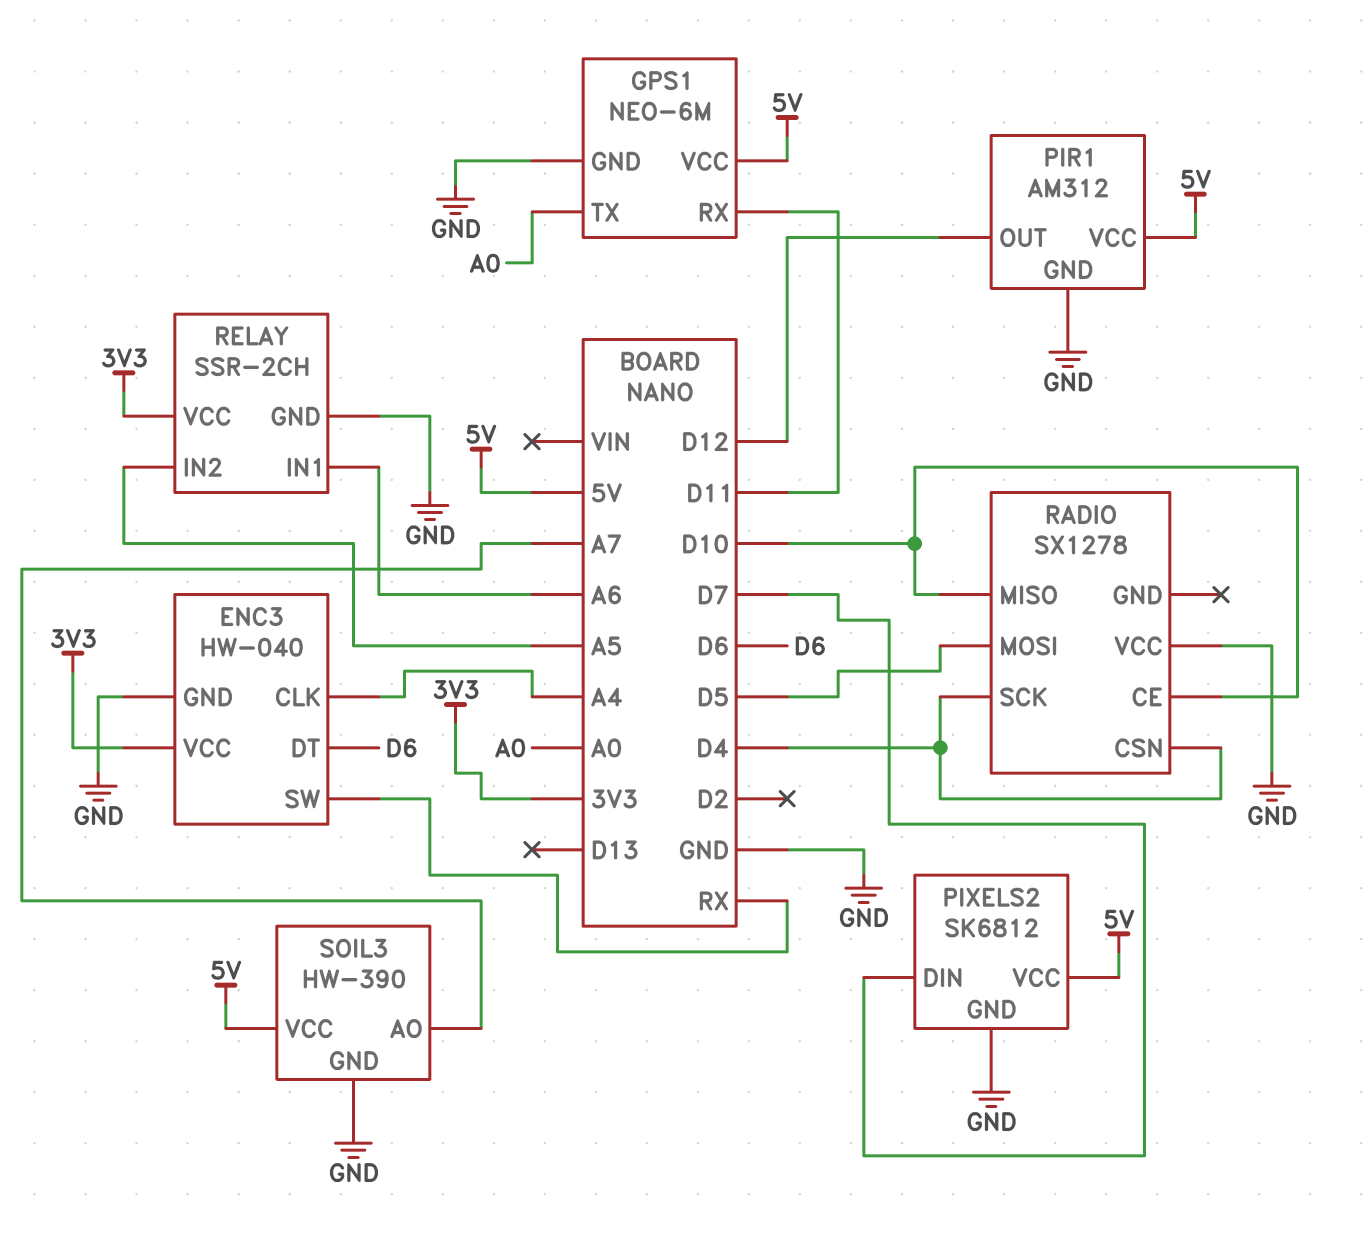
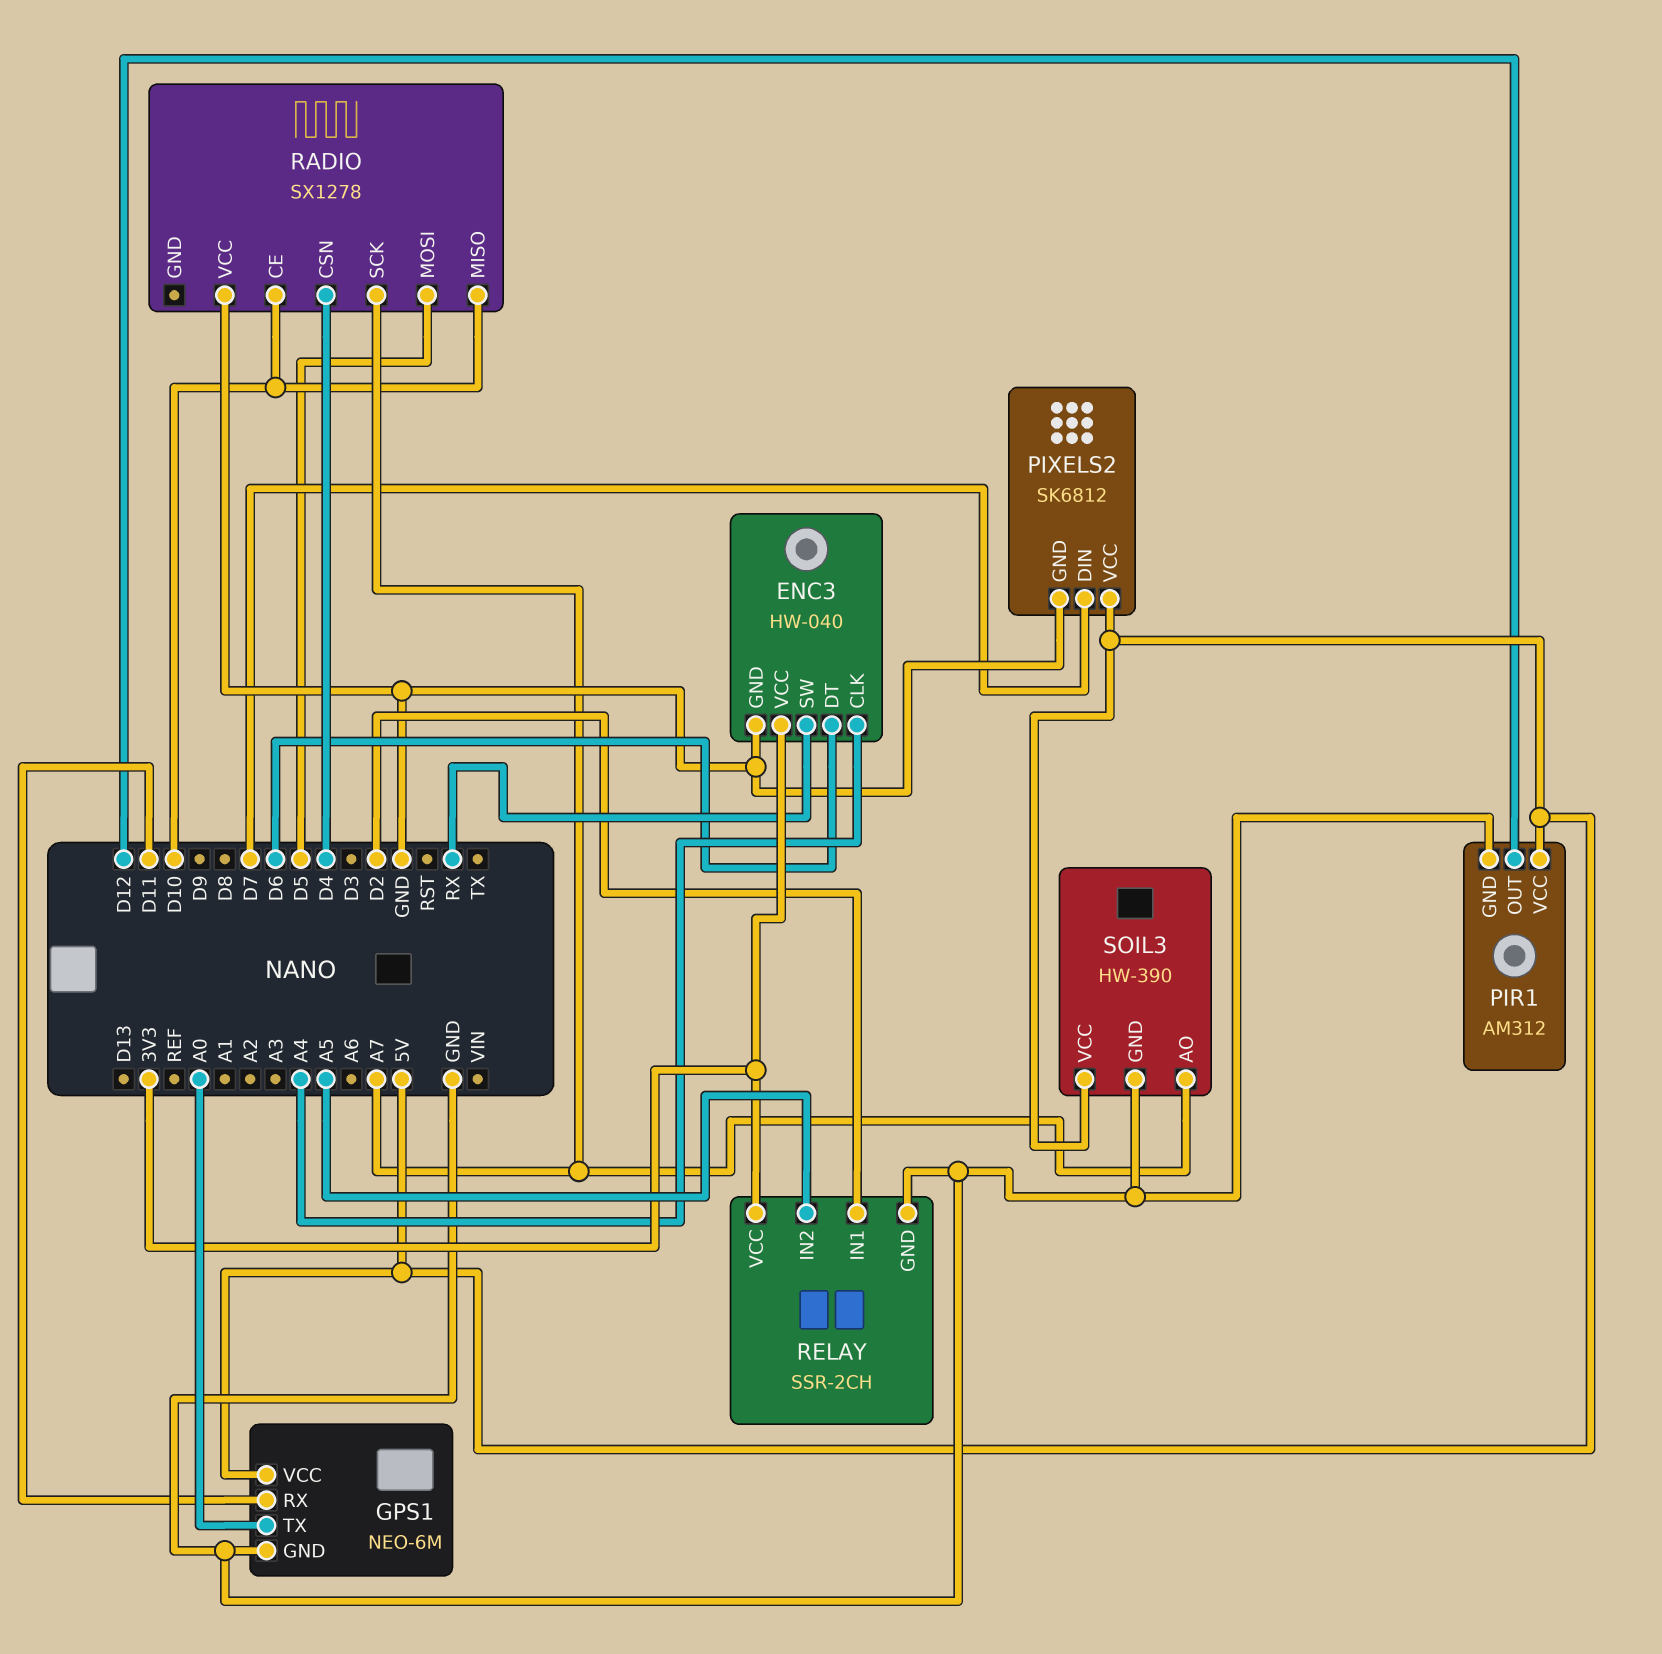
RADIO pin SCK: D4 -> A7
RELAY pin IN1: A6 -> D2

